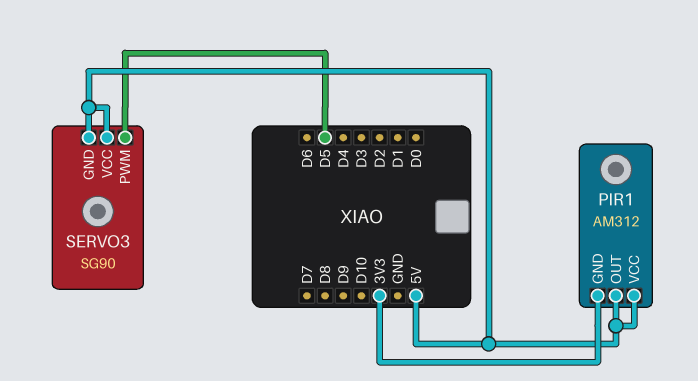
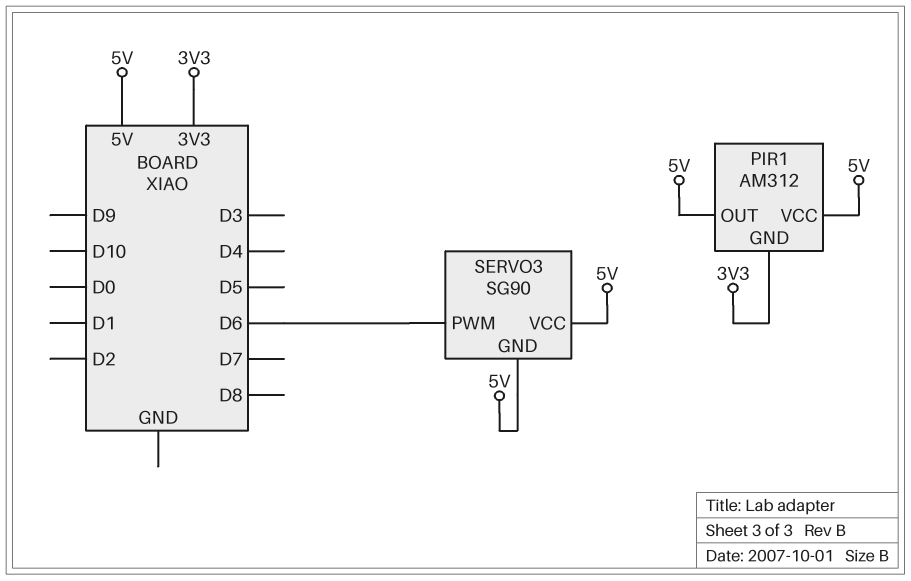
SERVO3 pin PWM: D5 -> D6

